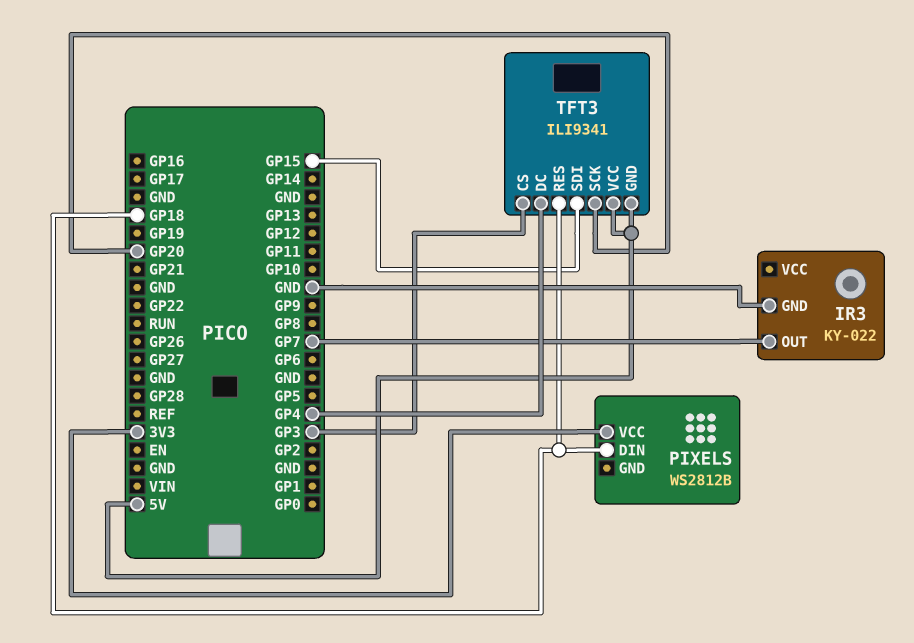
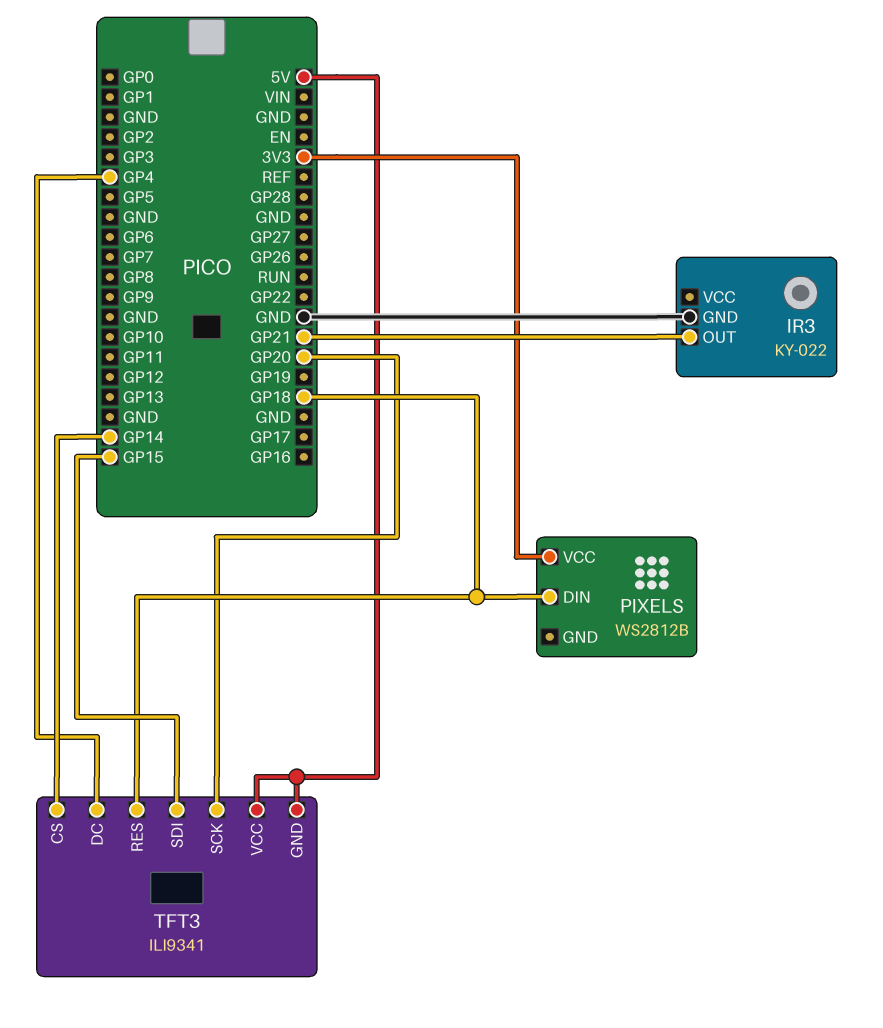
IR3 pin OUT: GP7 -> GP21
TFT3 pin CS: GP3 -> GP14

